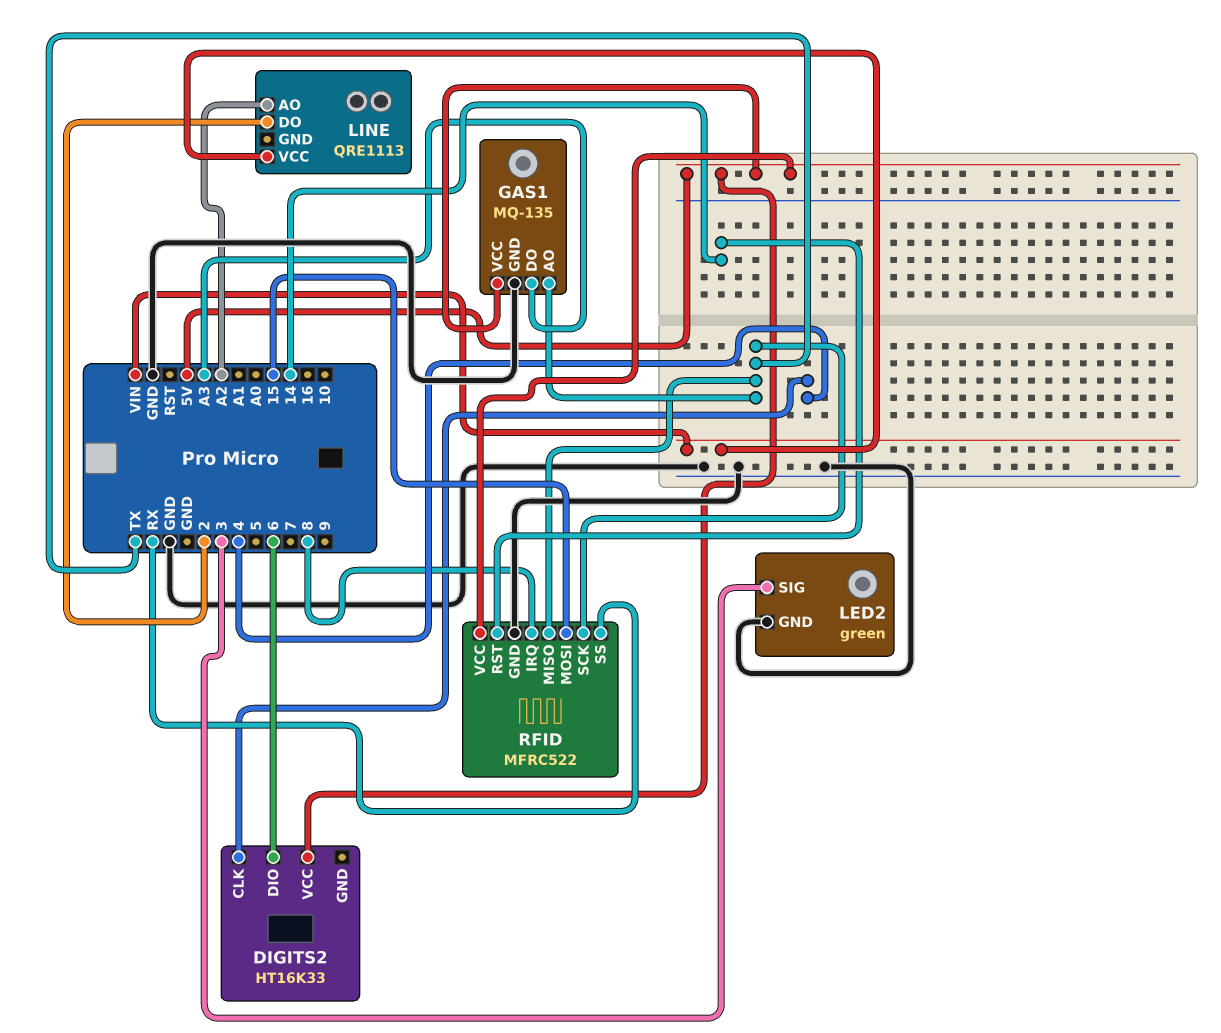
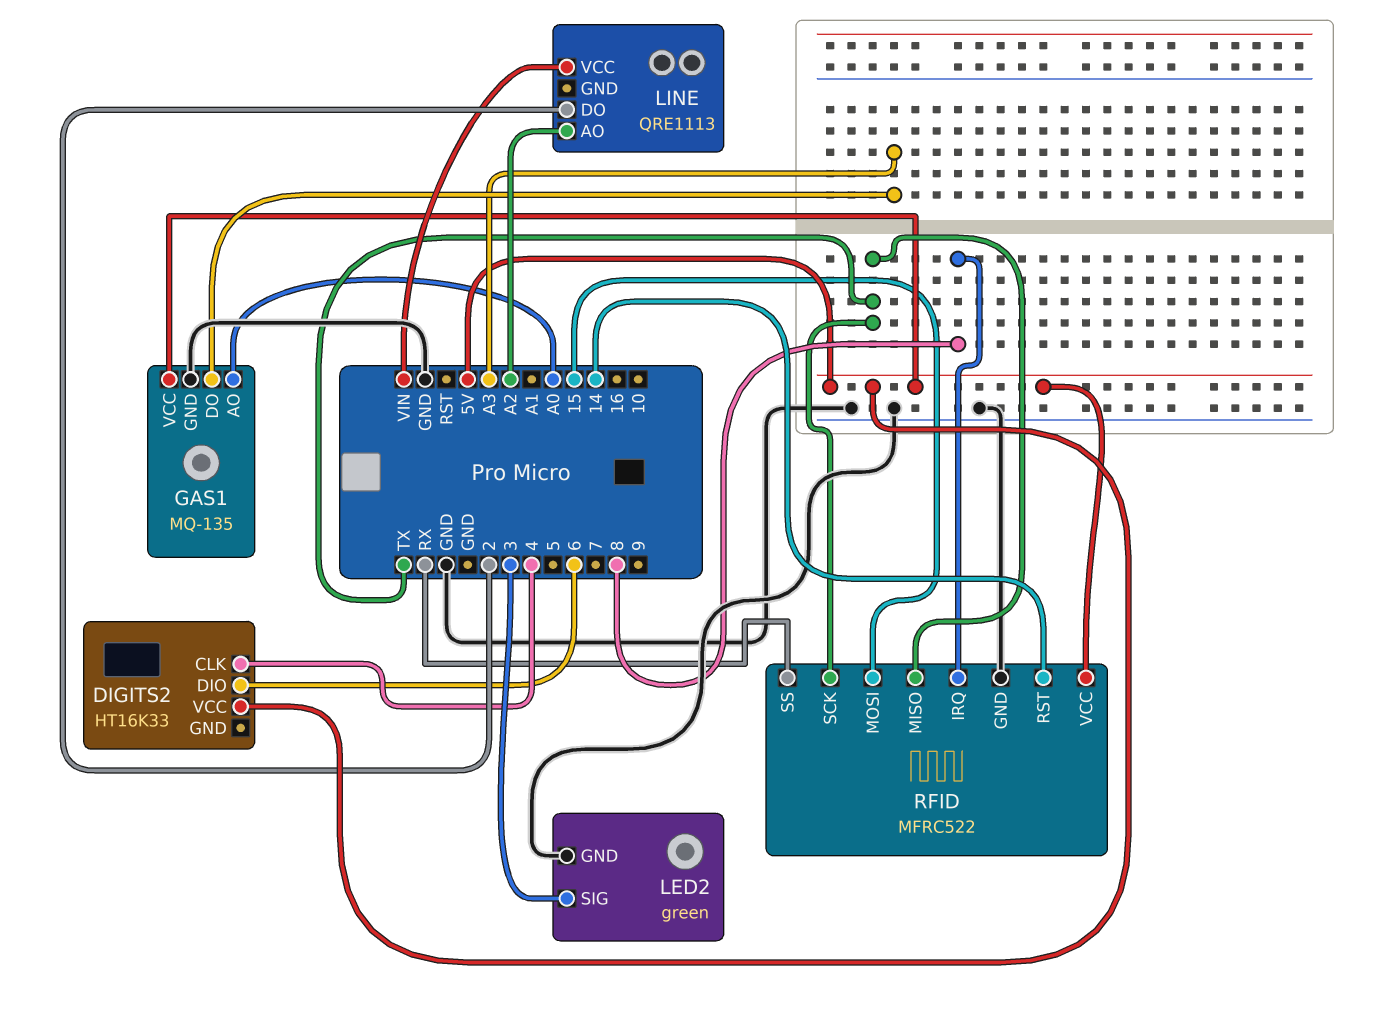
GAS1 pin AO: TX -> A0

